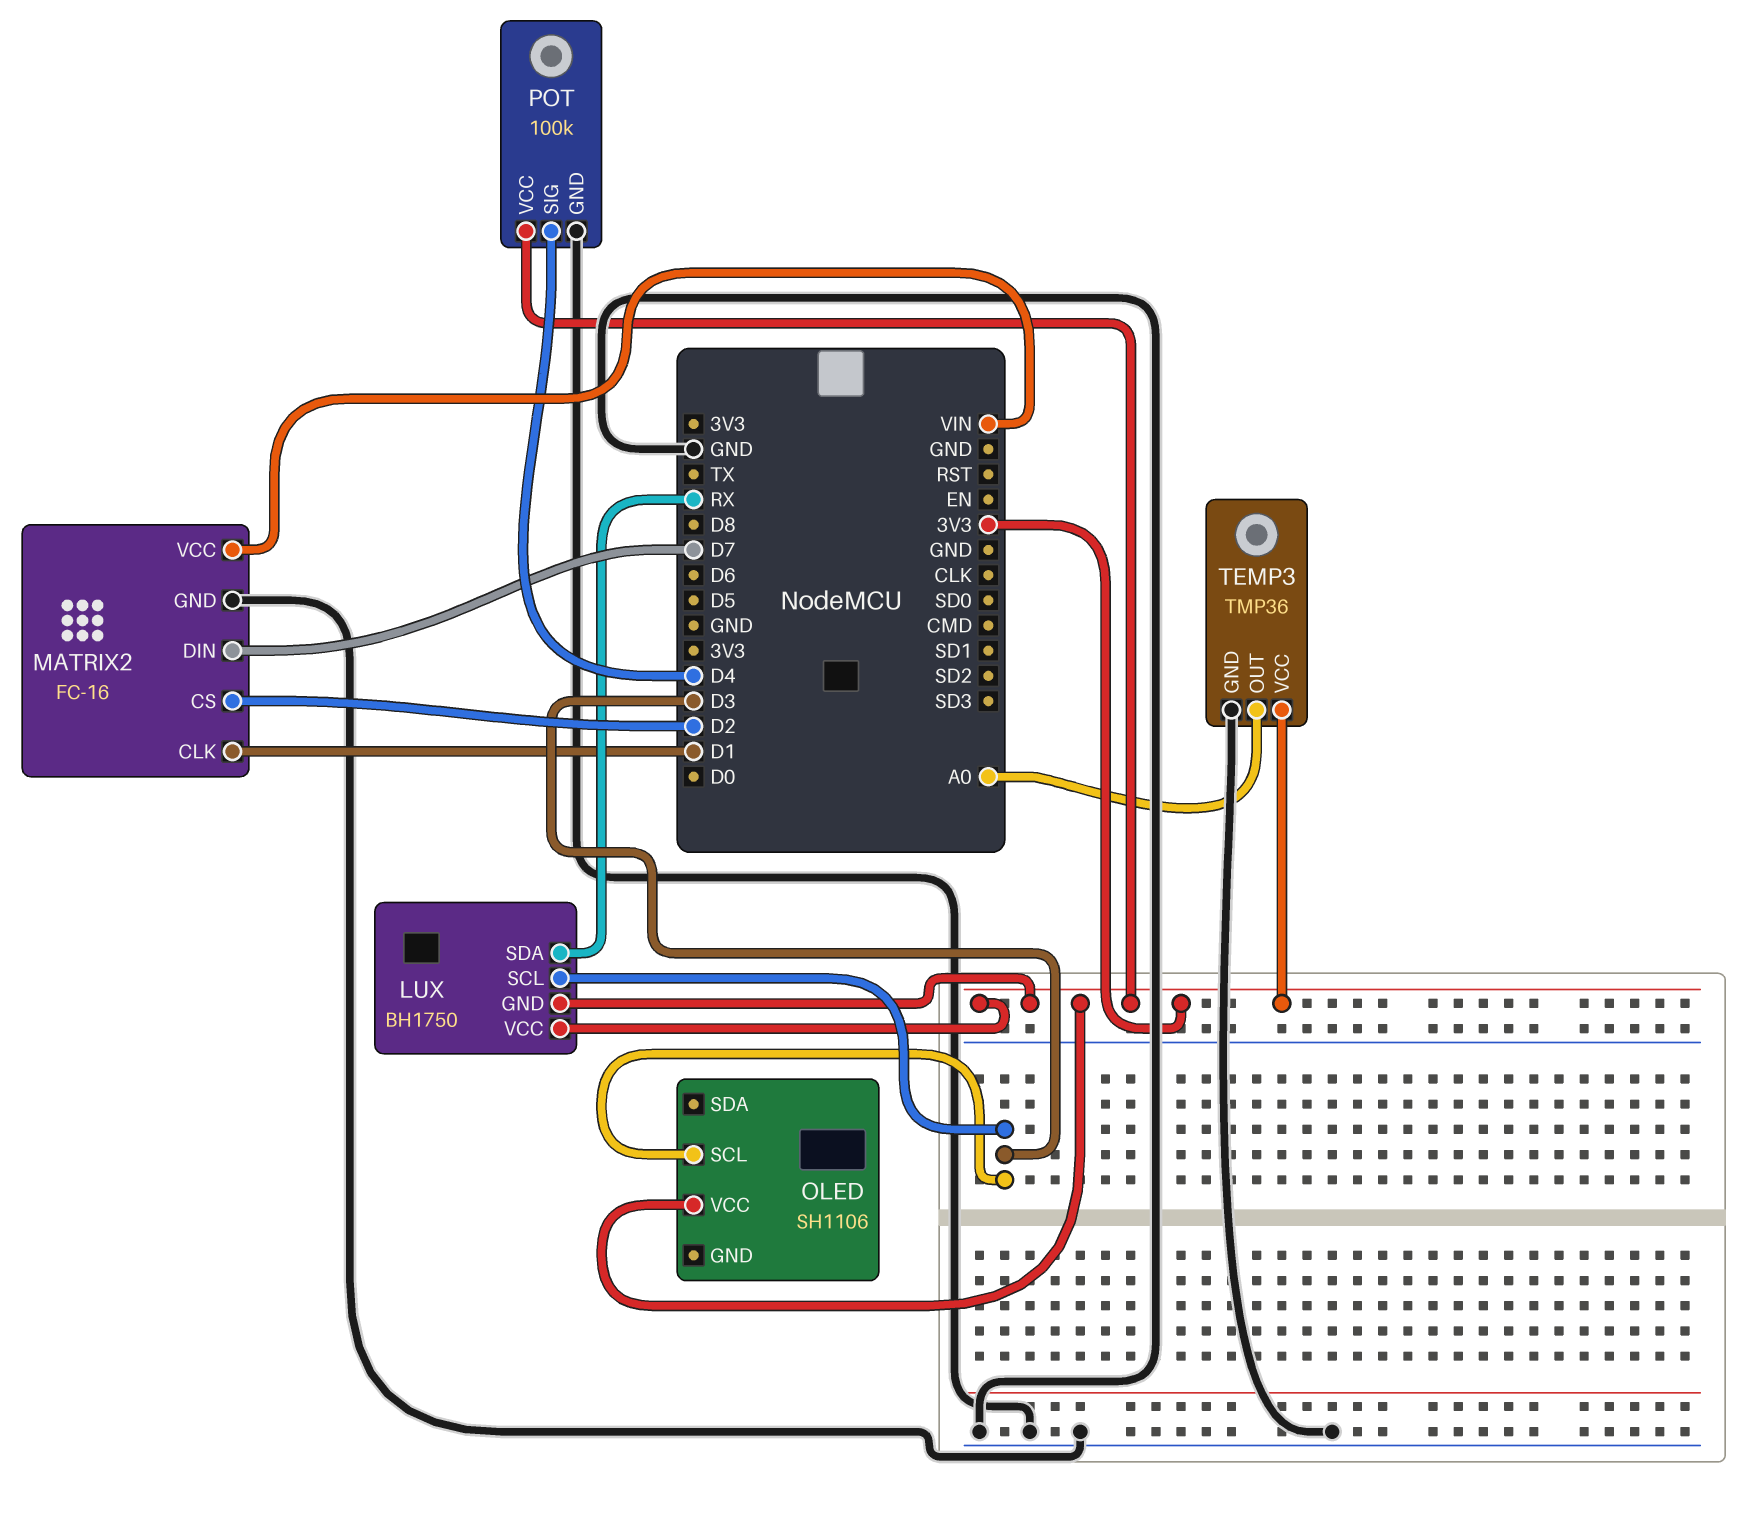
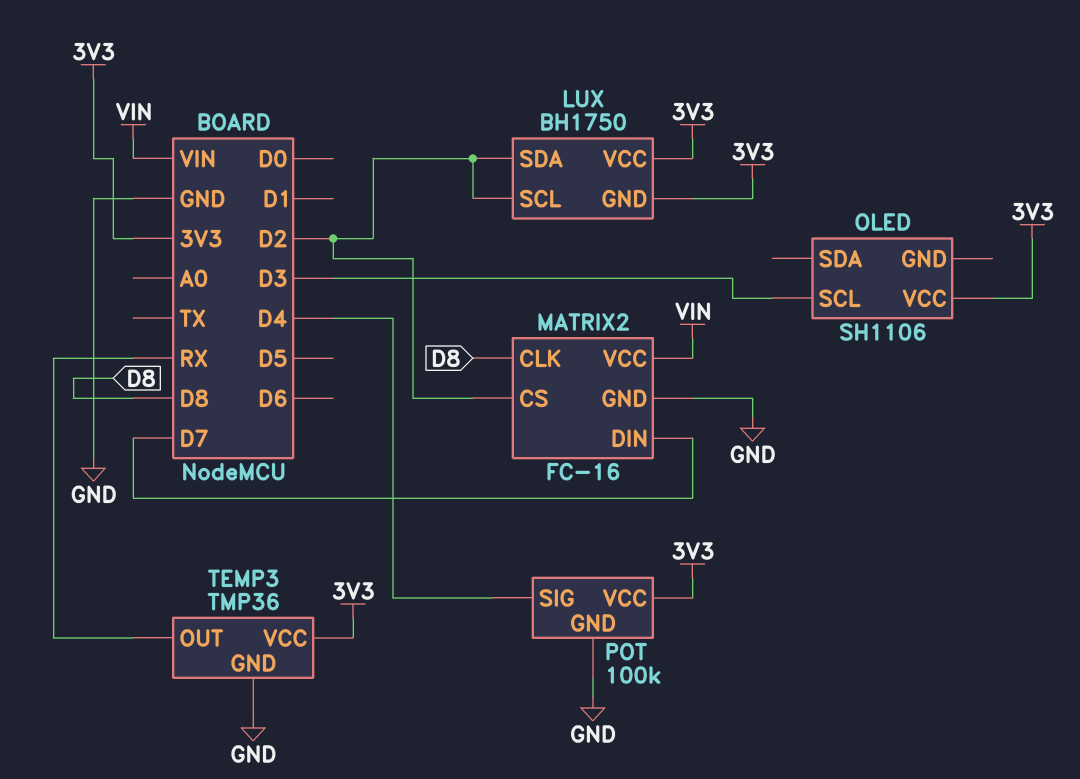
LUX pin SCL: D3 -> D2
LUX pin SDA: RX -> D2
MATRIX2 pin CLK: D1 -> D8
TEMP3 pin OUT: A0 -> RX

